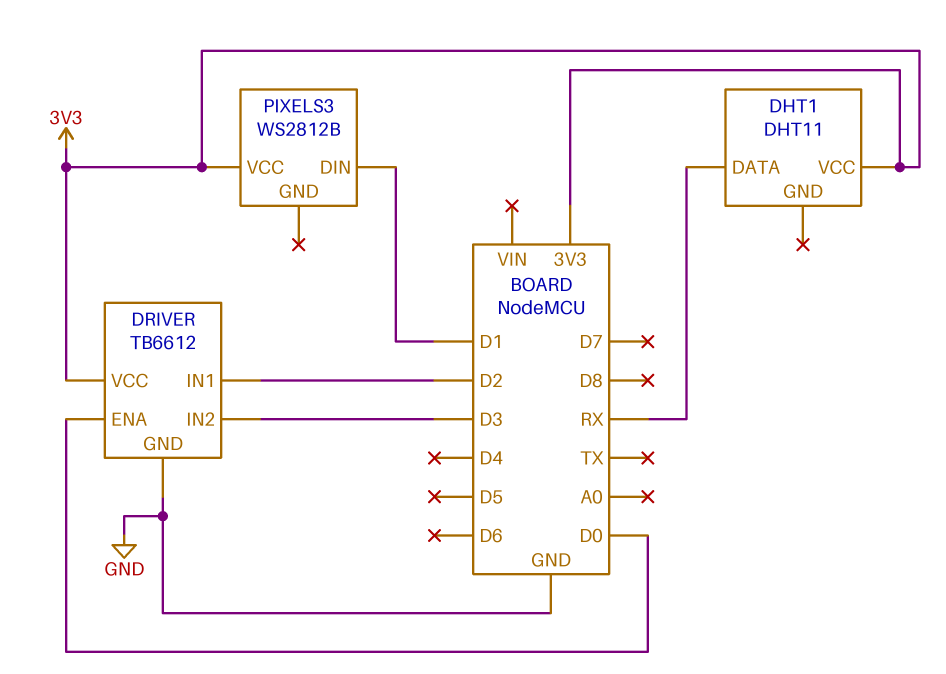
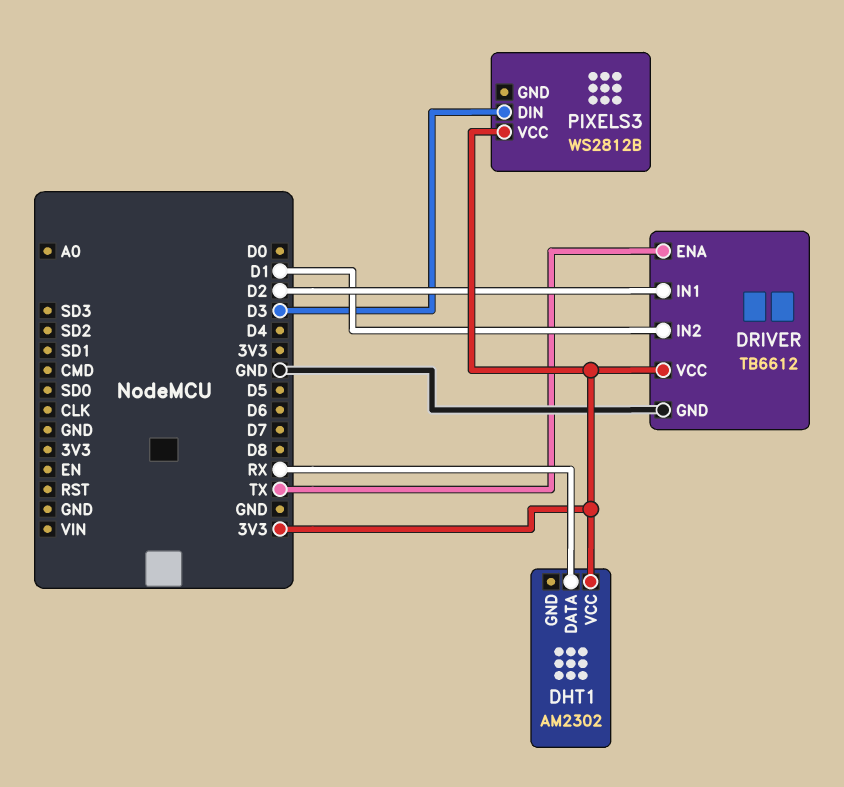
DHT1: DHT11 -> AM2302
DRIVER pin ENA: D0 -> TX
DRIVER pin IN2: D3 -> D1
PIXELS3 pin DIN: D1 -> D3

